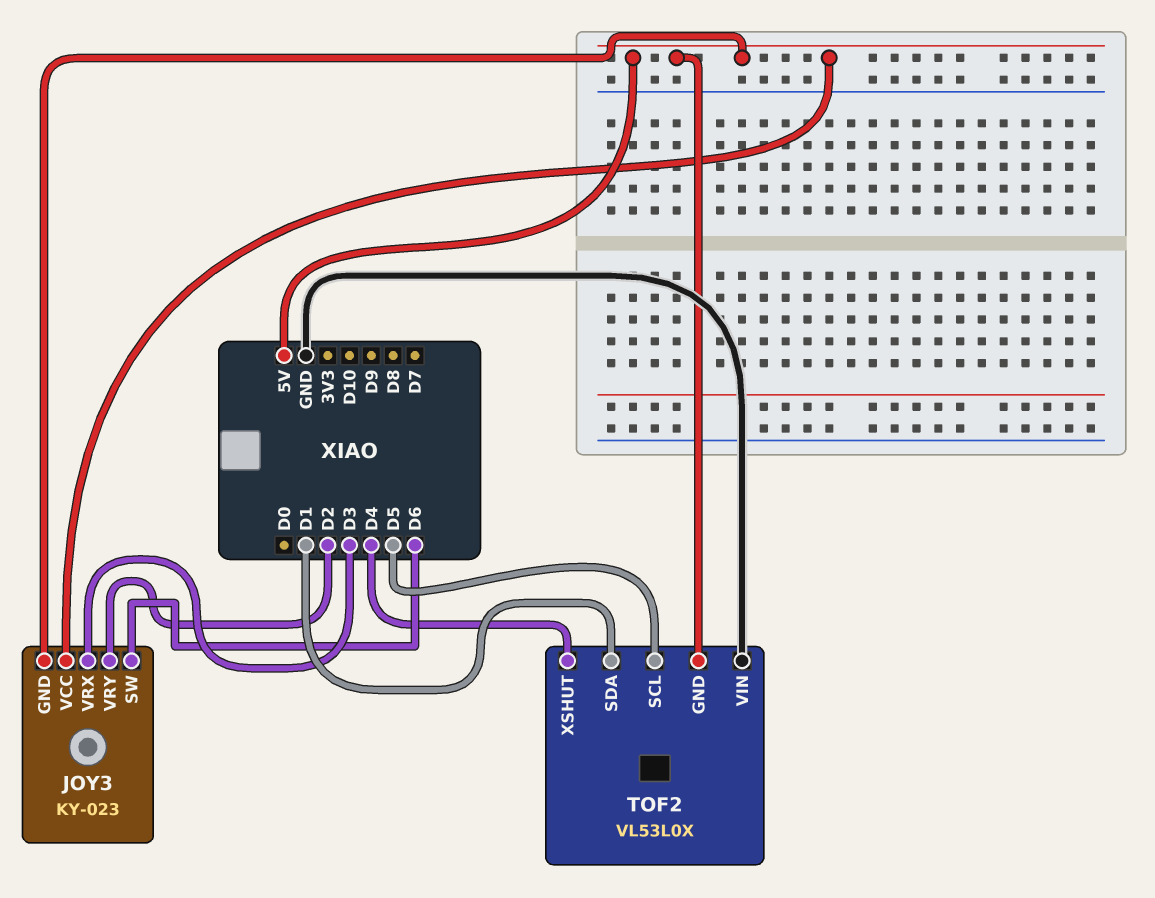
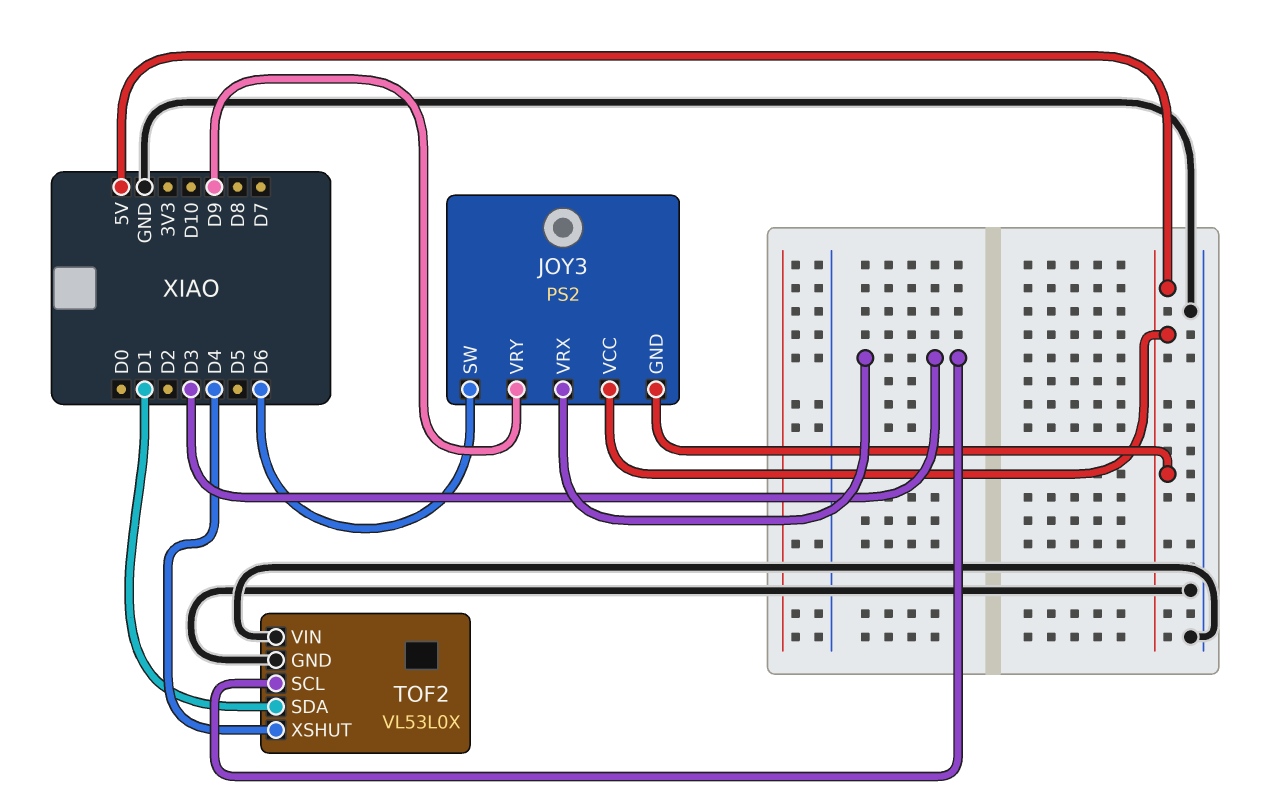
JOY3: KY-023 -> PS2
JOY3 pin VRY: D2 -> D9
TOF2 pin GND: 5V -> GND
TOF2 pin SCL: D5 -> D3

